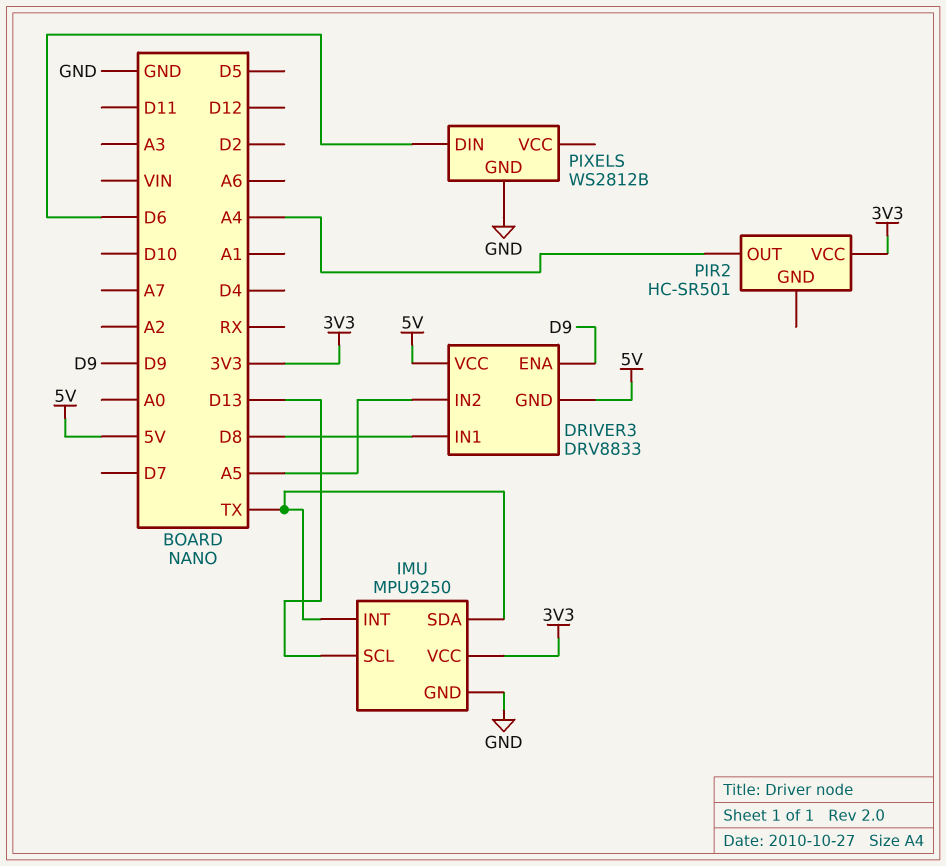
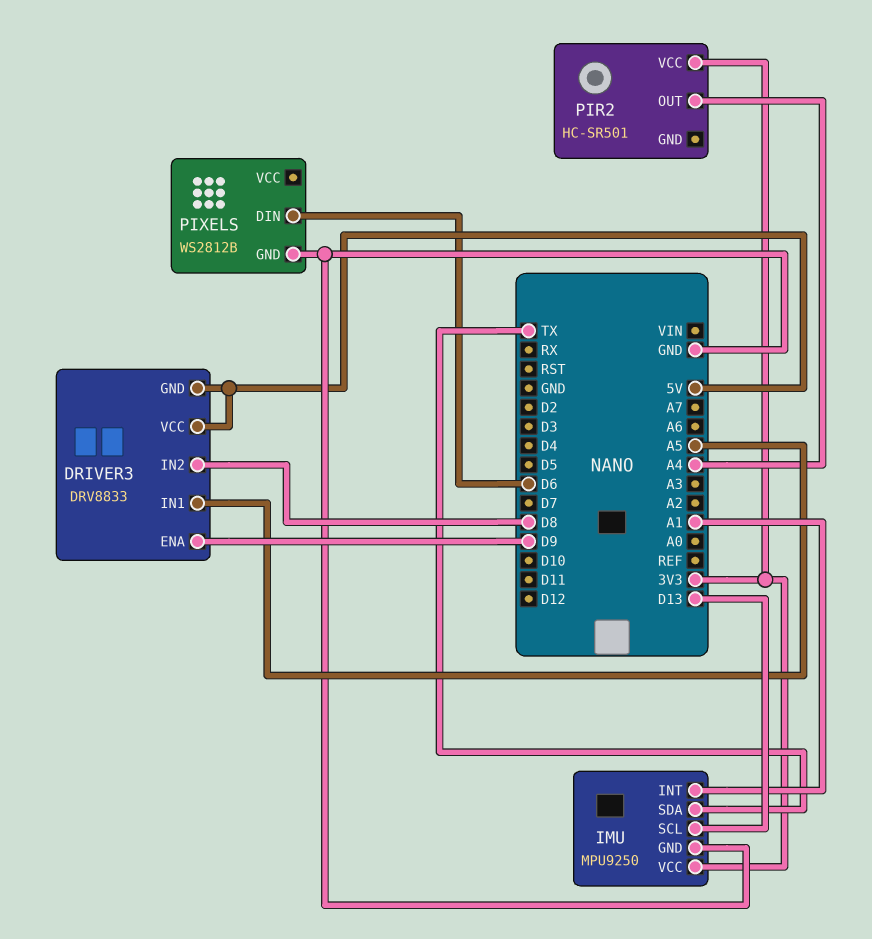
DRIVER3 pin IN1: D8 -> A5
DRIVER3 pin IN2: A5 -> D8
IMU pin INT: TX -> A1

